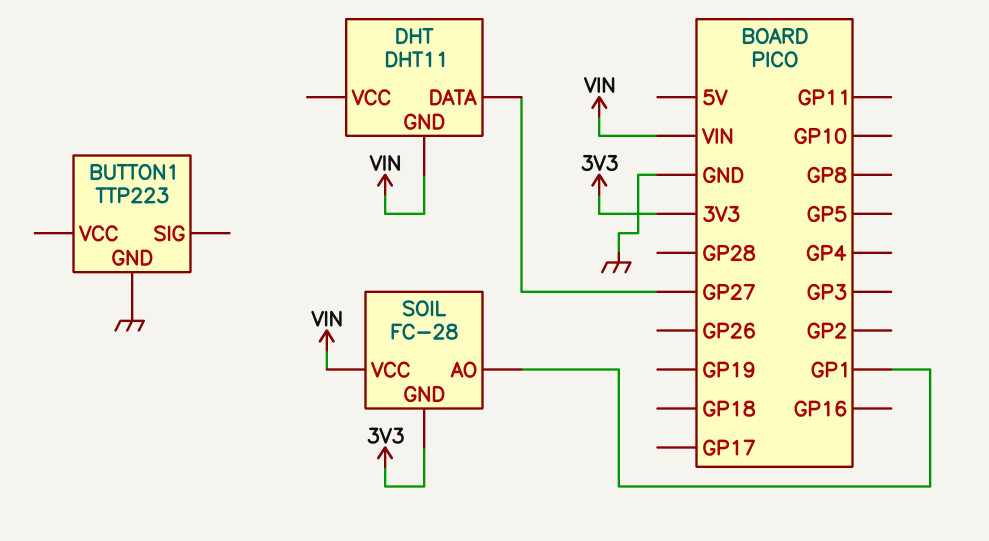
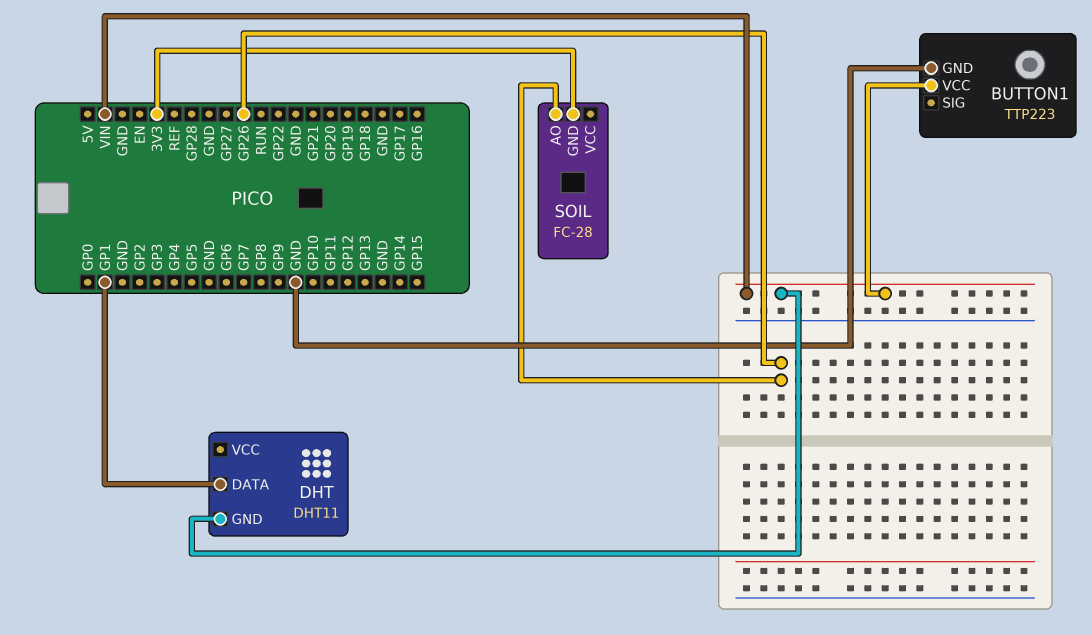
BUTTON1 pin VCC: none -> VIN
DHT pin DATA: GP27 -> GP1
SOIL pin AO: GP1 -> GP26
SOIL pin VCC: VIN -> none

